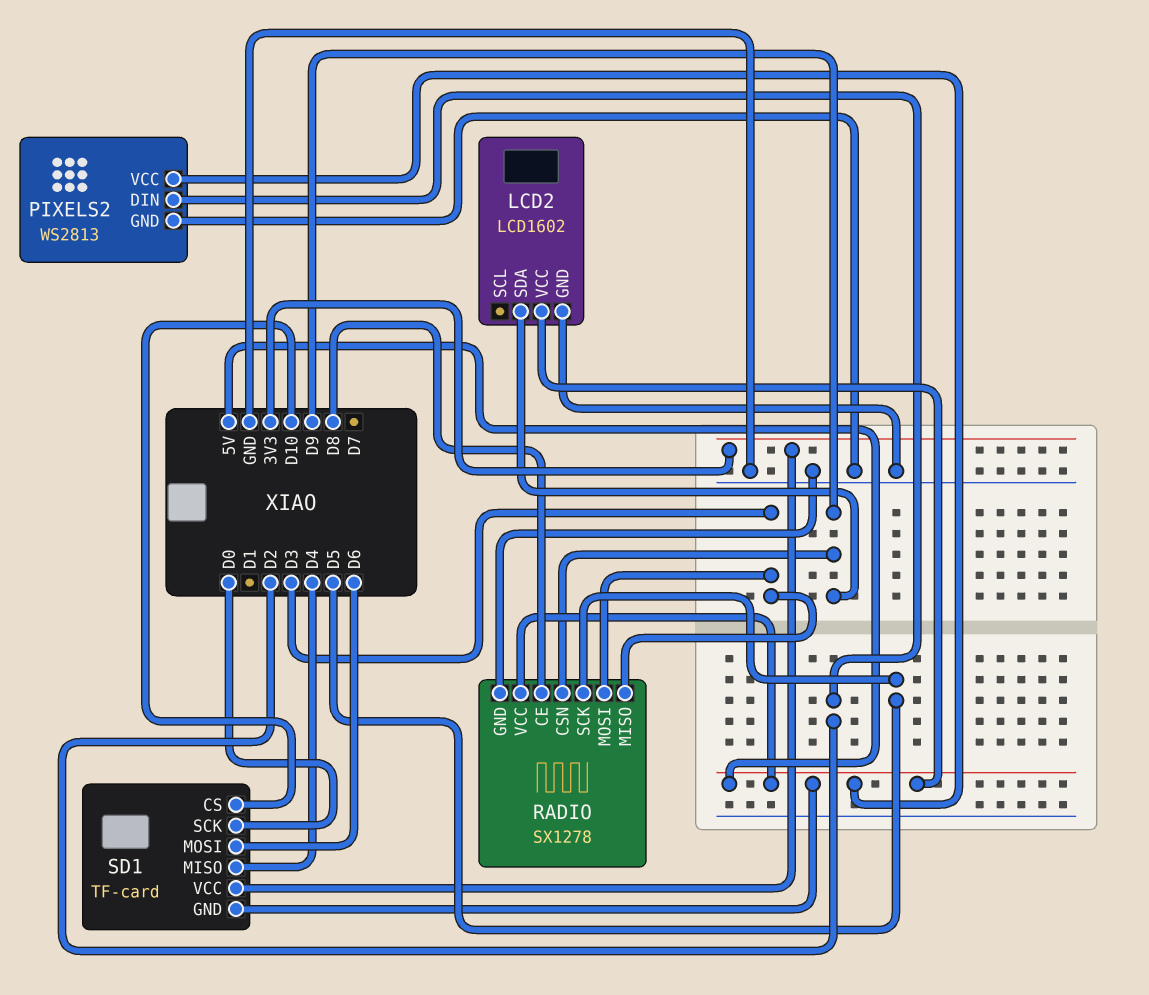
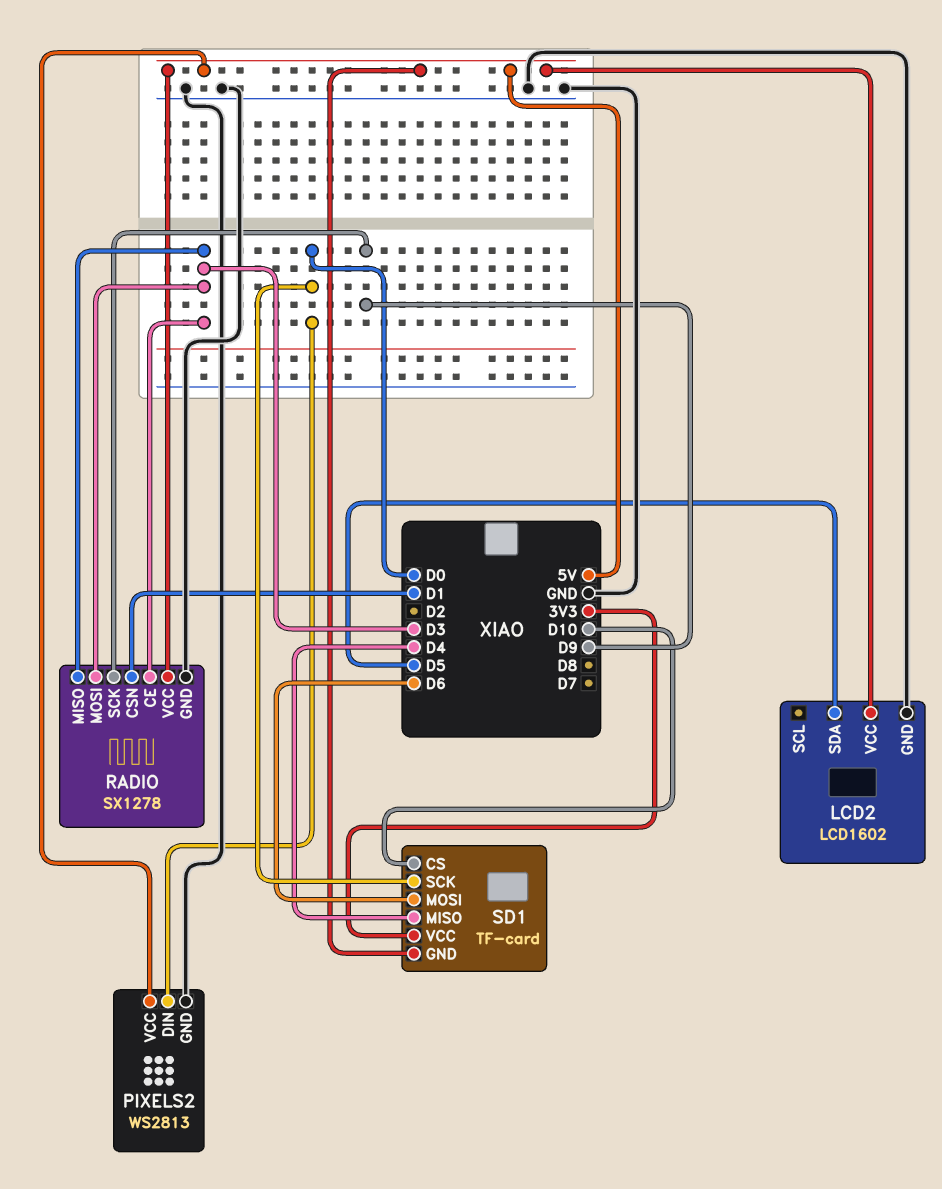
LCD2 pin SDA: D9 -> D5
PIXELS2 pin DIN: D2 -> D0
RADIO pin CE: D8 -> D3
RADIO pin CSN: D9 -> D1
RADIO pin SCK: D5 -> D9

